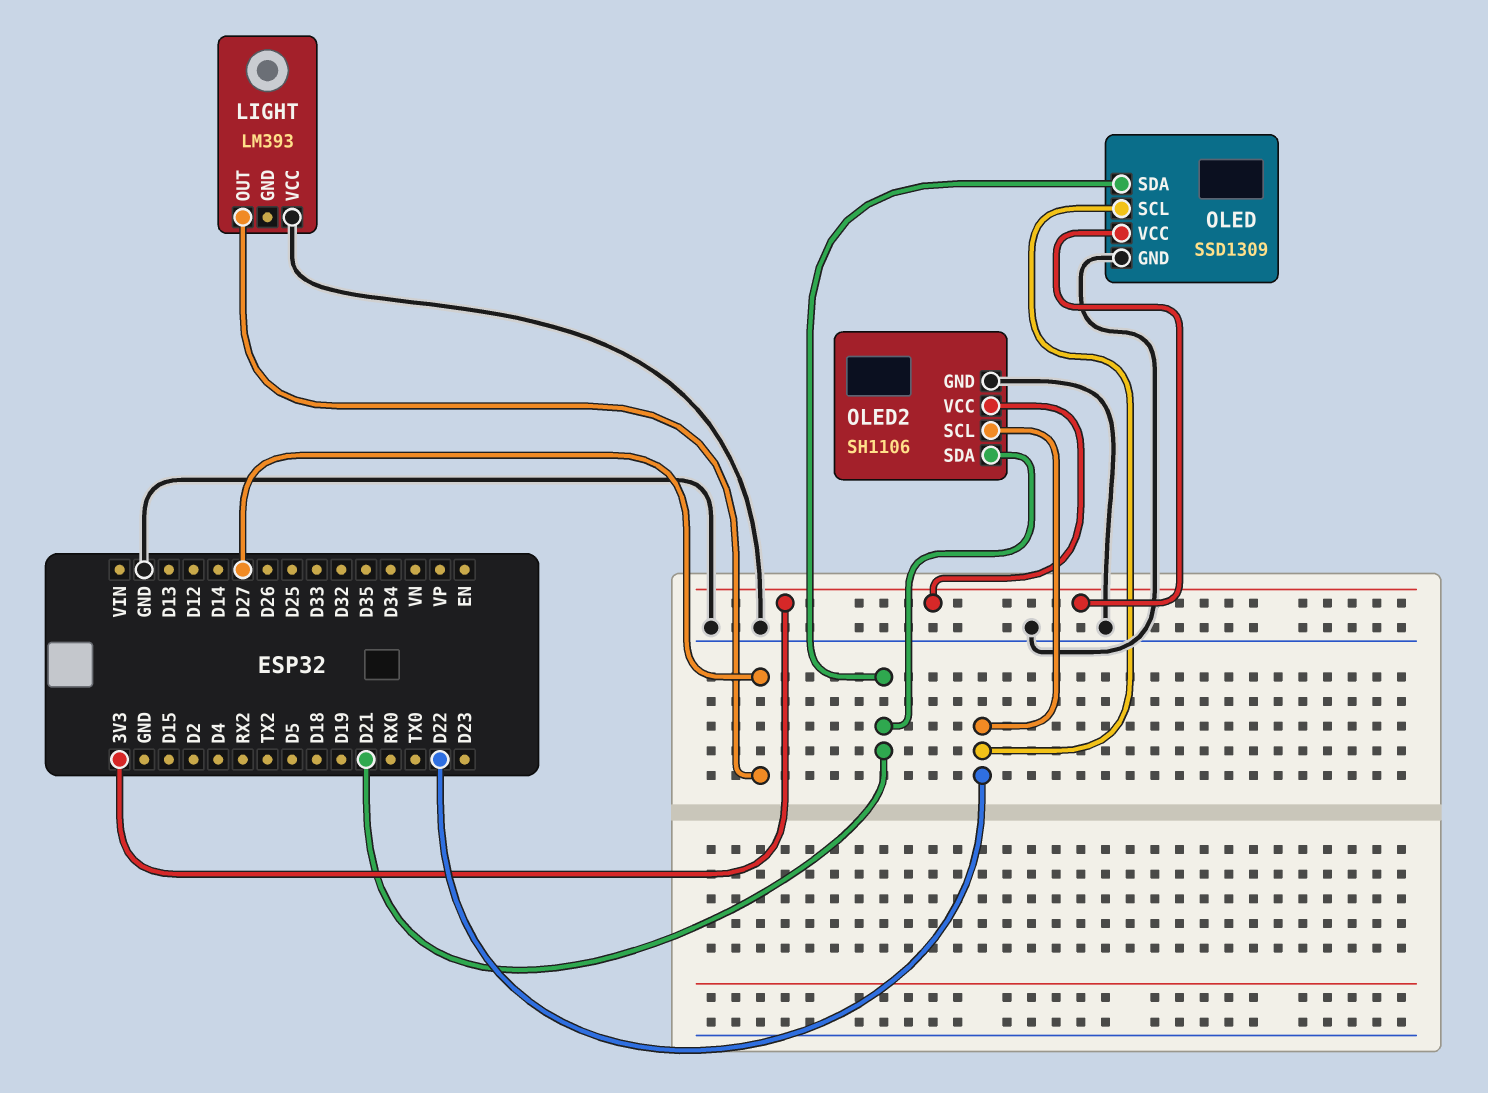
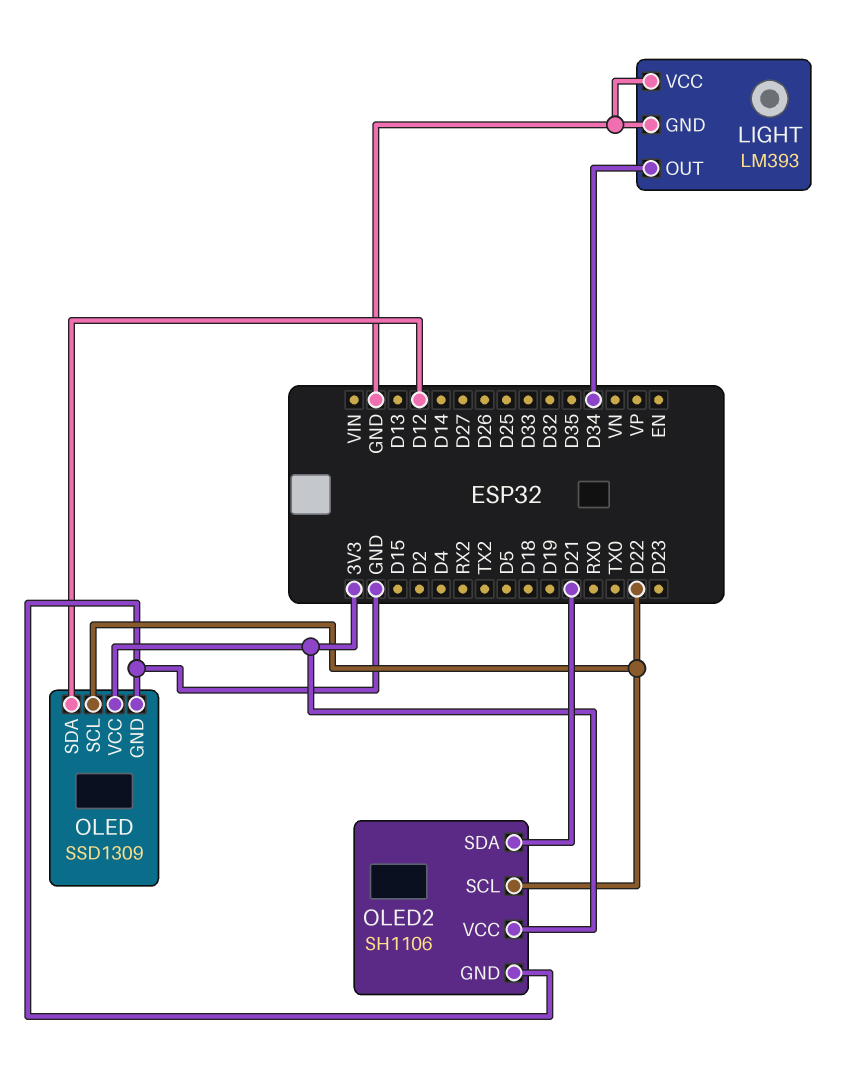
LIGHT pin GND: none -> GND
LIGHT pin OUT: D27 -> D34
OLED pin SDA: D21 -> D12

